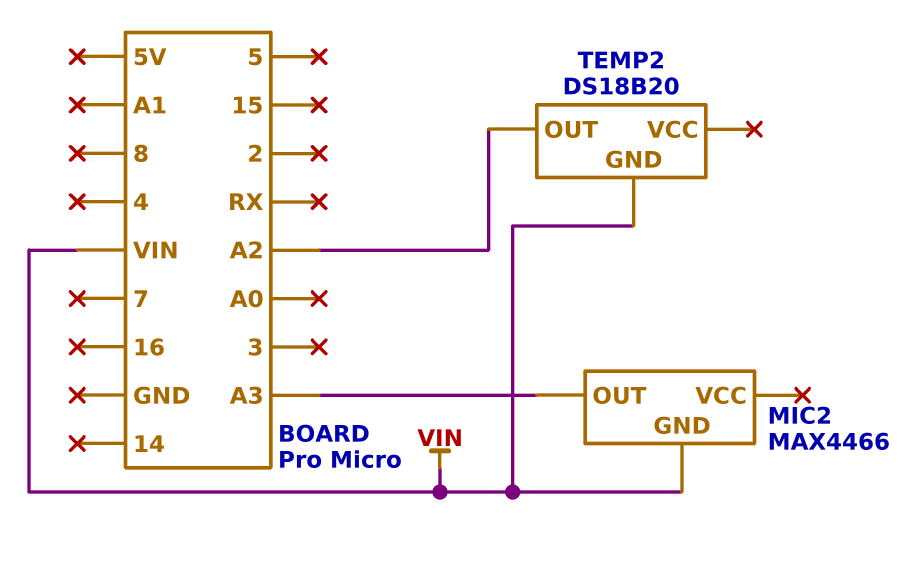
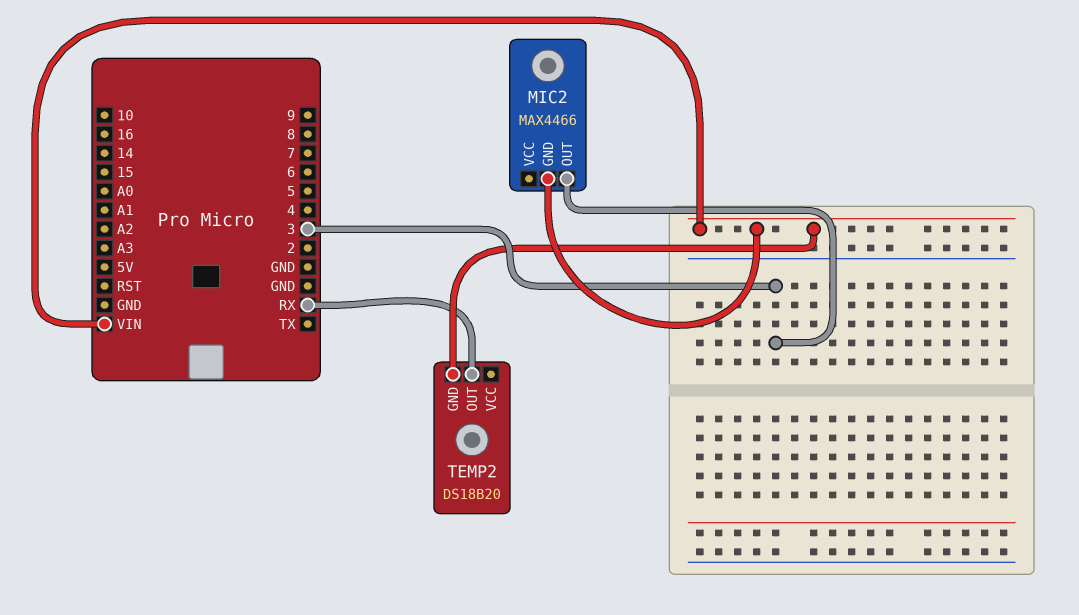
MIC2 pin OUT: A3 -> 3
TEMP2 pin OUT: A2 -> RX

